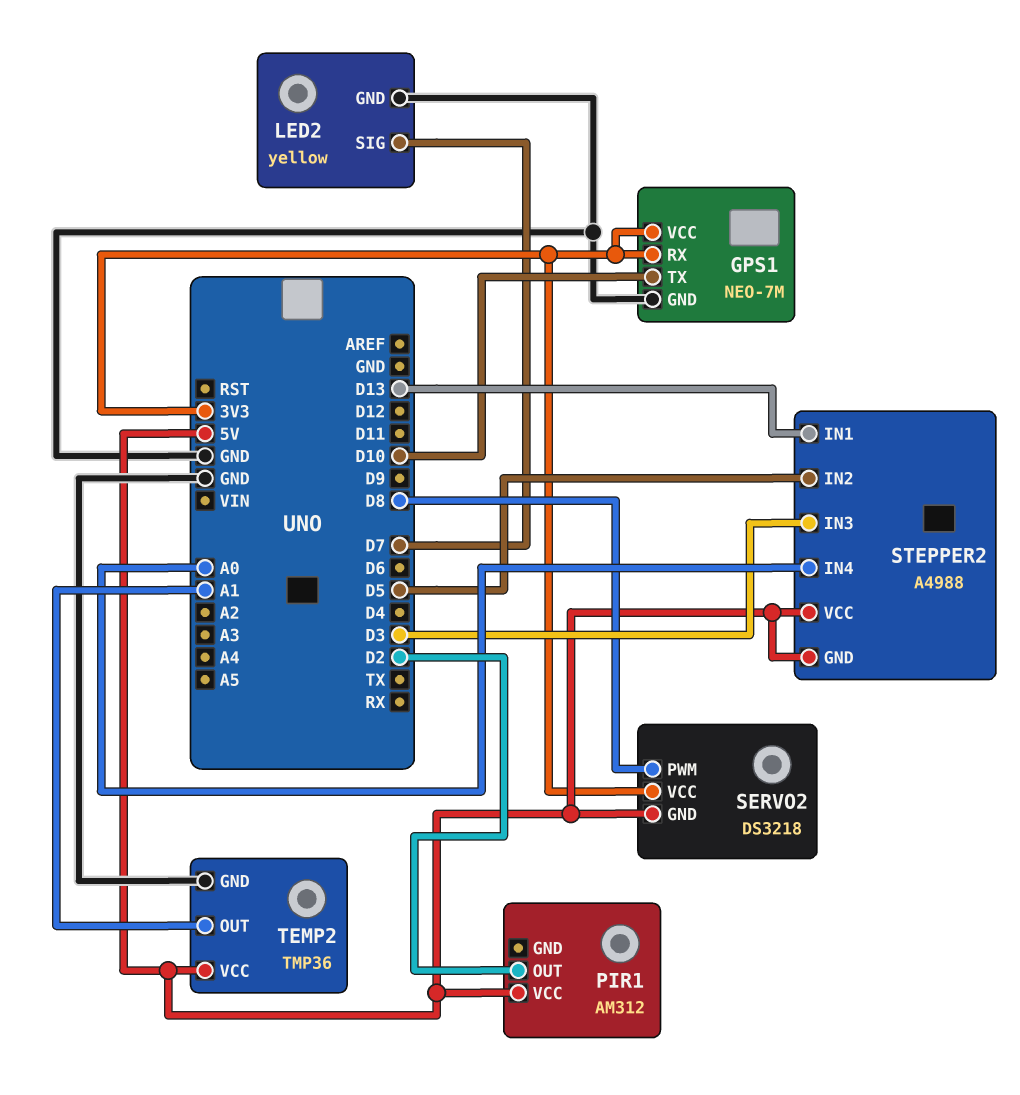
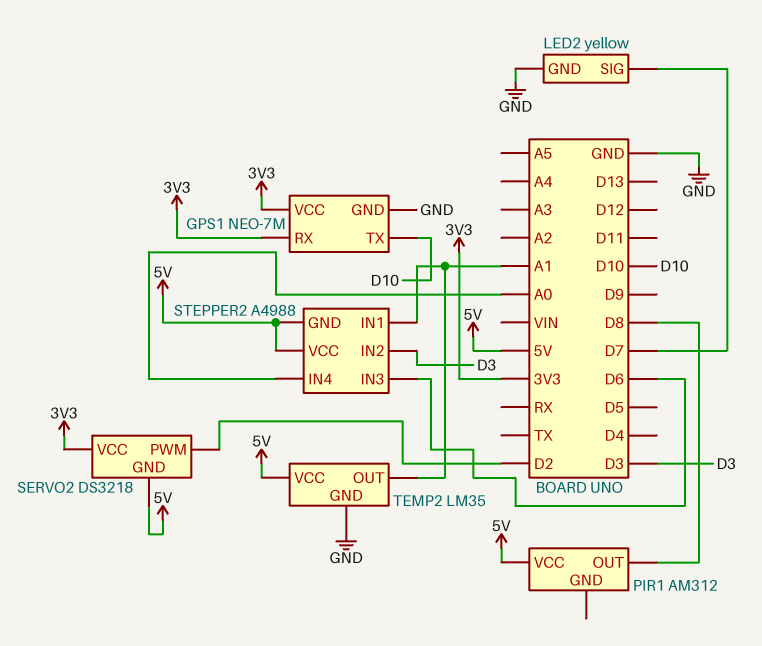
PIR1 pin OUT: D2 -> D8
SERVO2 pin PWM: D8 -> D2
STEPPER2 pin IN1: D13 -> A1
STEPPER2 pin IN2: D5 -> D3
STEPPER2 pin IN3: D3 -> D6
TEMP2: TMP36 -> LM35

